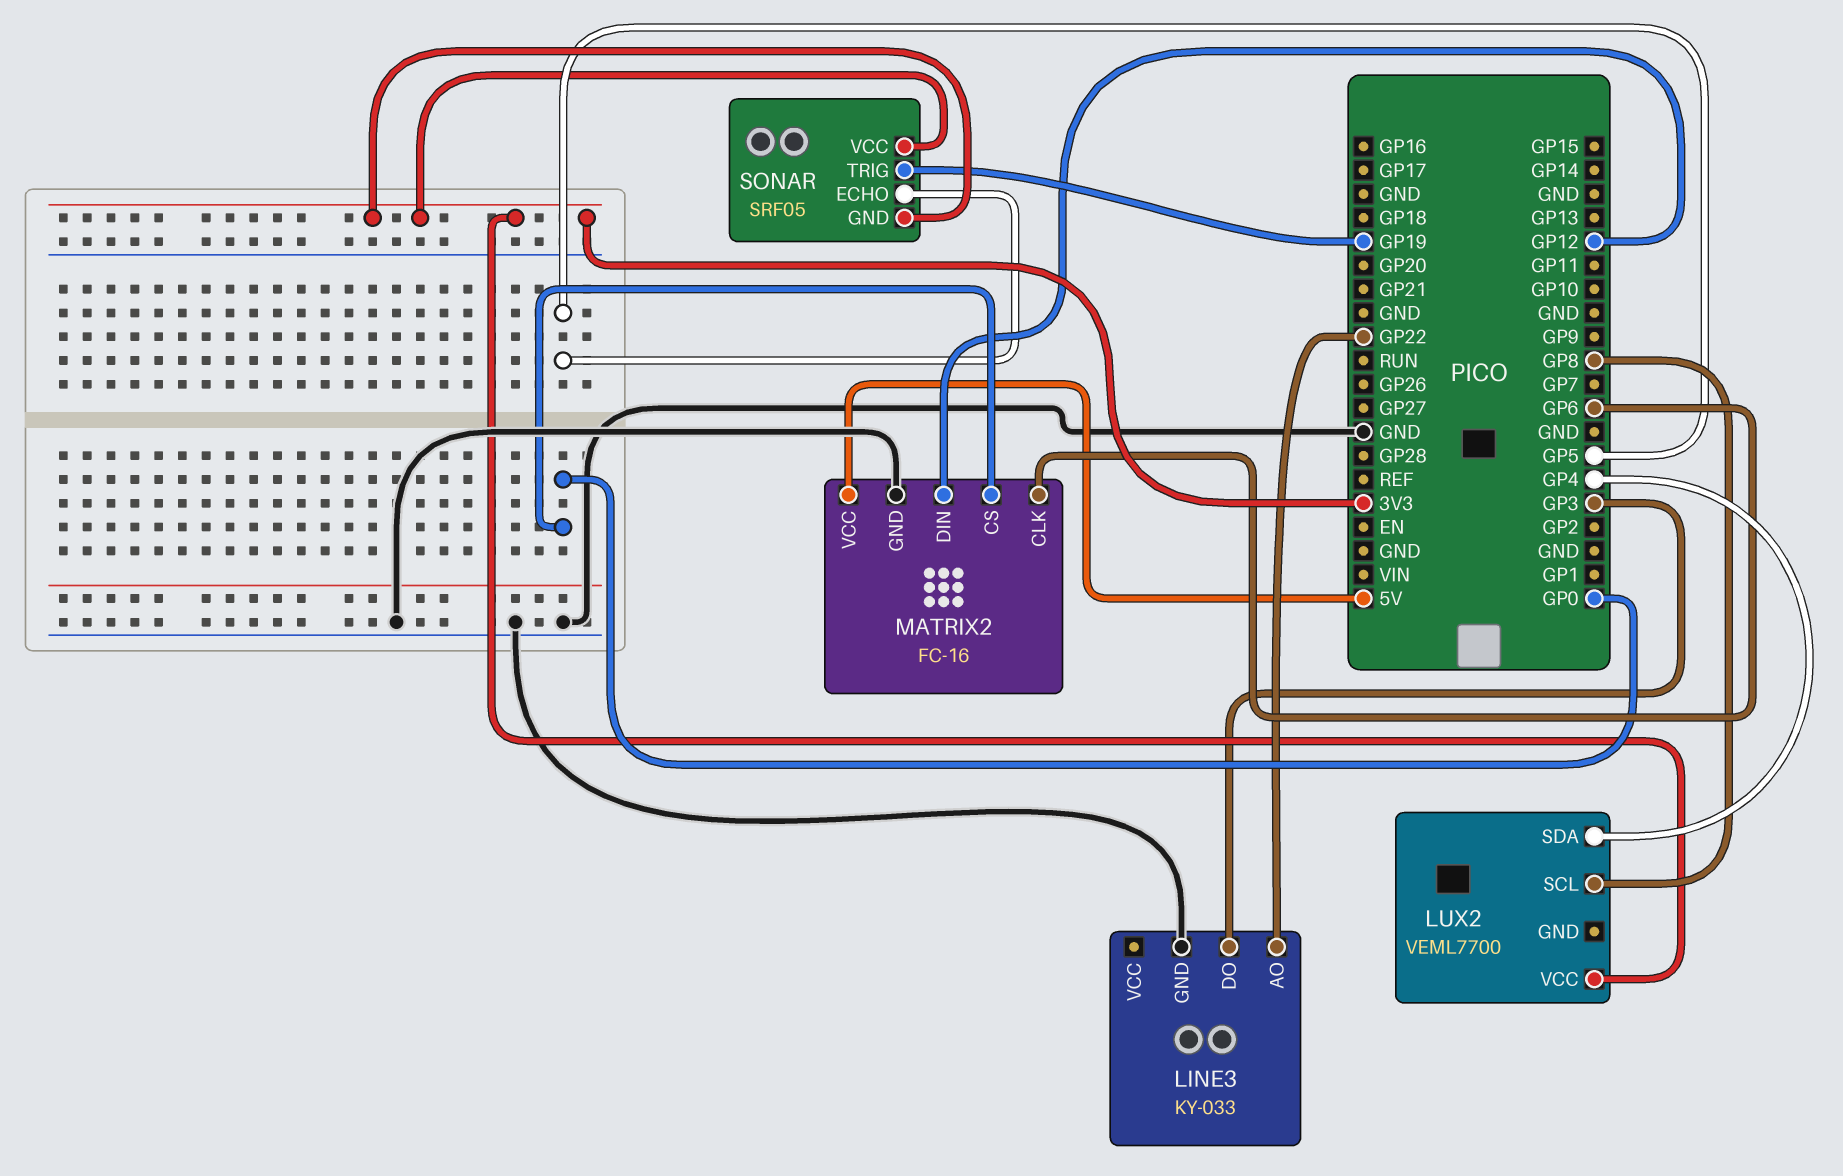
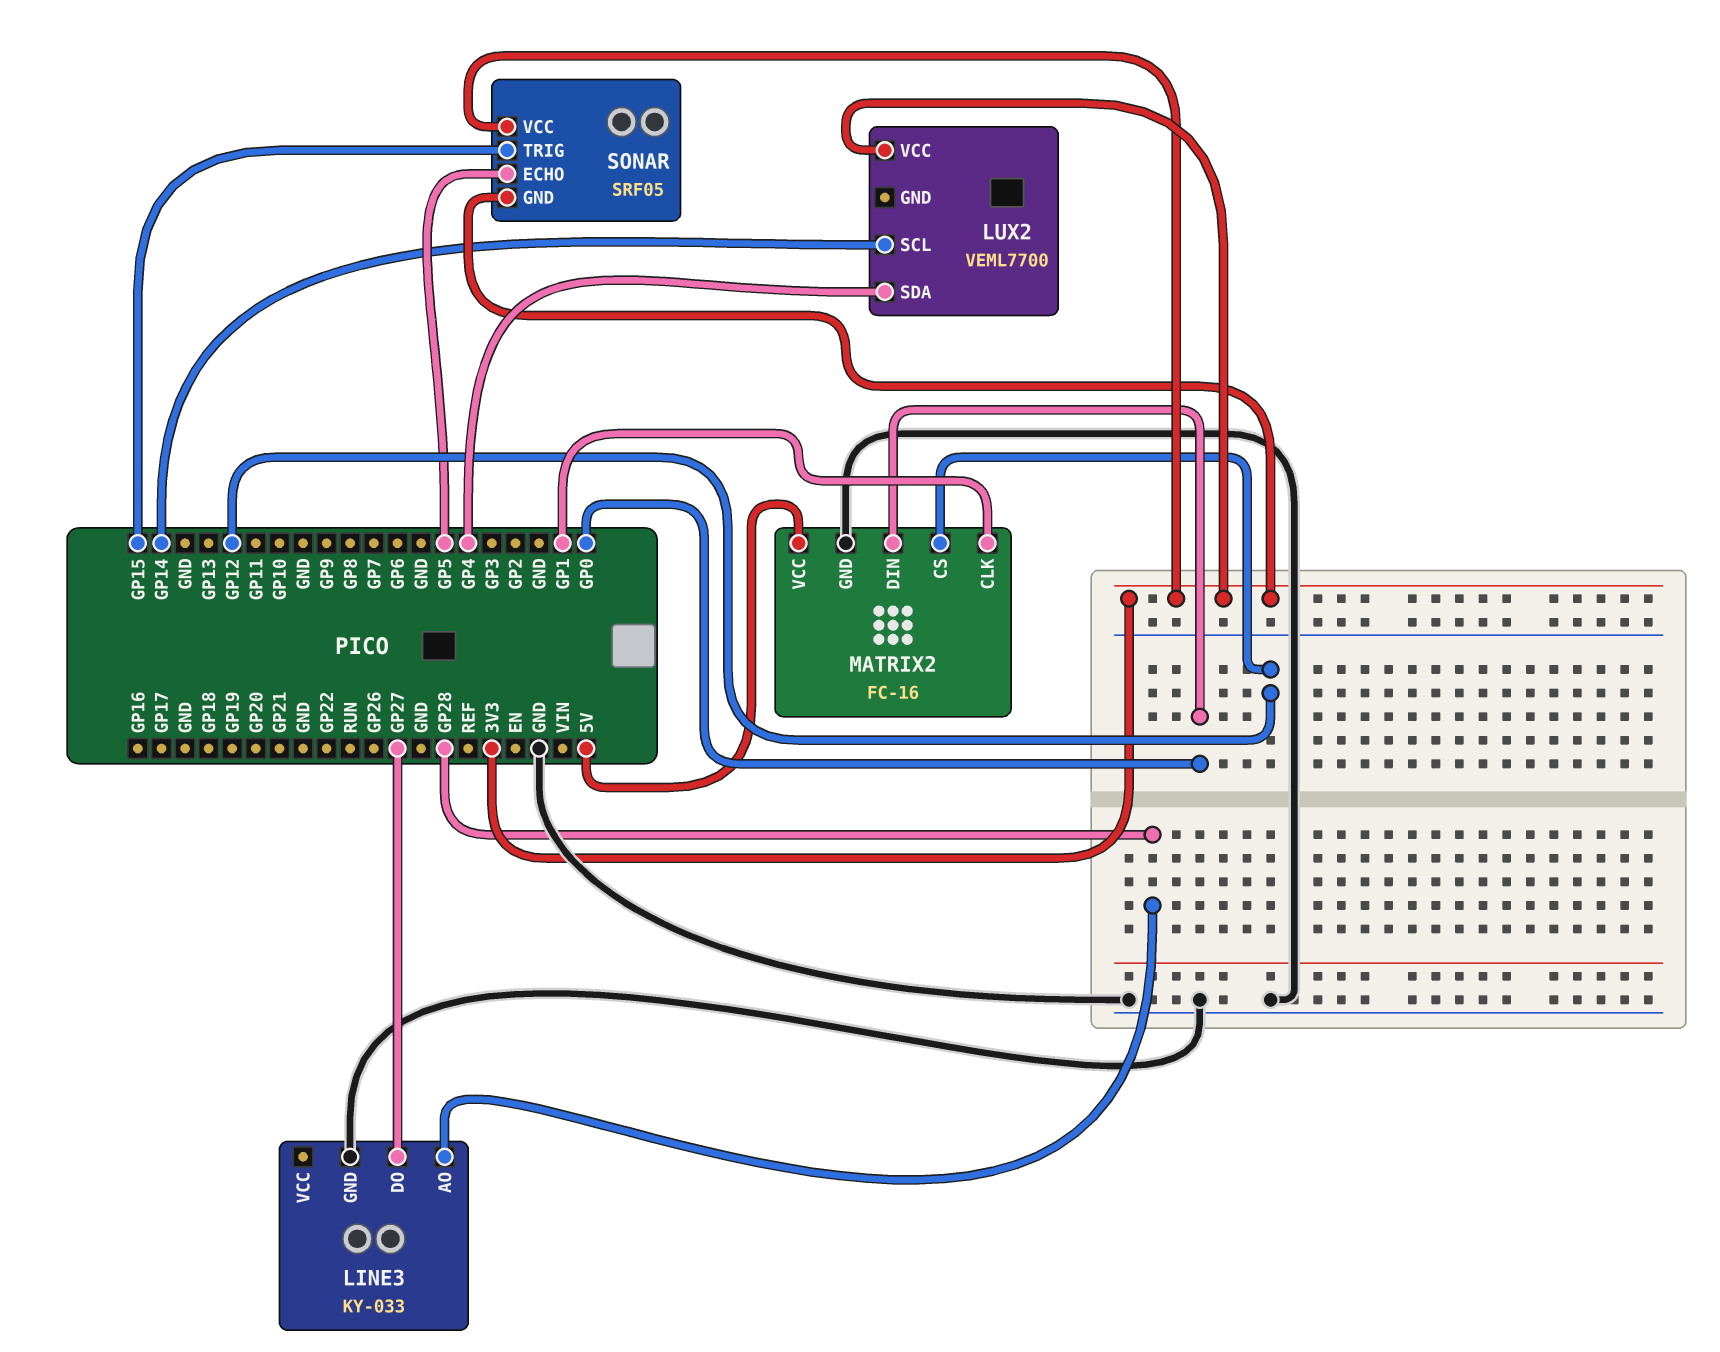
LINE3 pin AO: GP22 -> GP28
LINE3 pin DO: GP3 -> GP27
LUX2 pin SCL: GP8 -> GP14
MATRIX2 pin CLK: GP6 -> GP1
MATRIX2 pin CS: GP0 -> GP12
MATRIX2 pin DIN: GP12 -> GP0
SONAR pin TRIG: GP19 -> GP15

